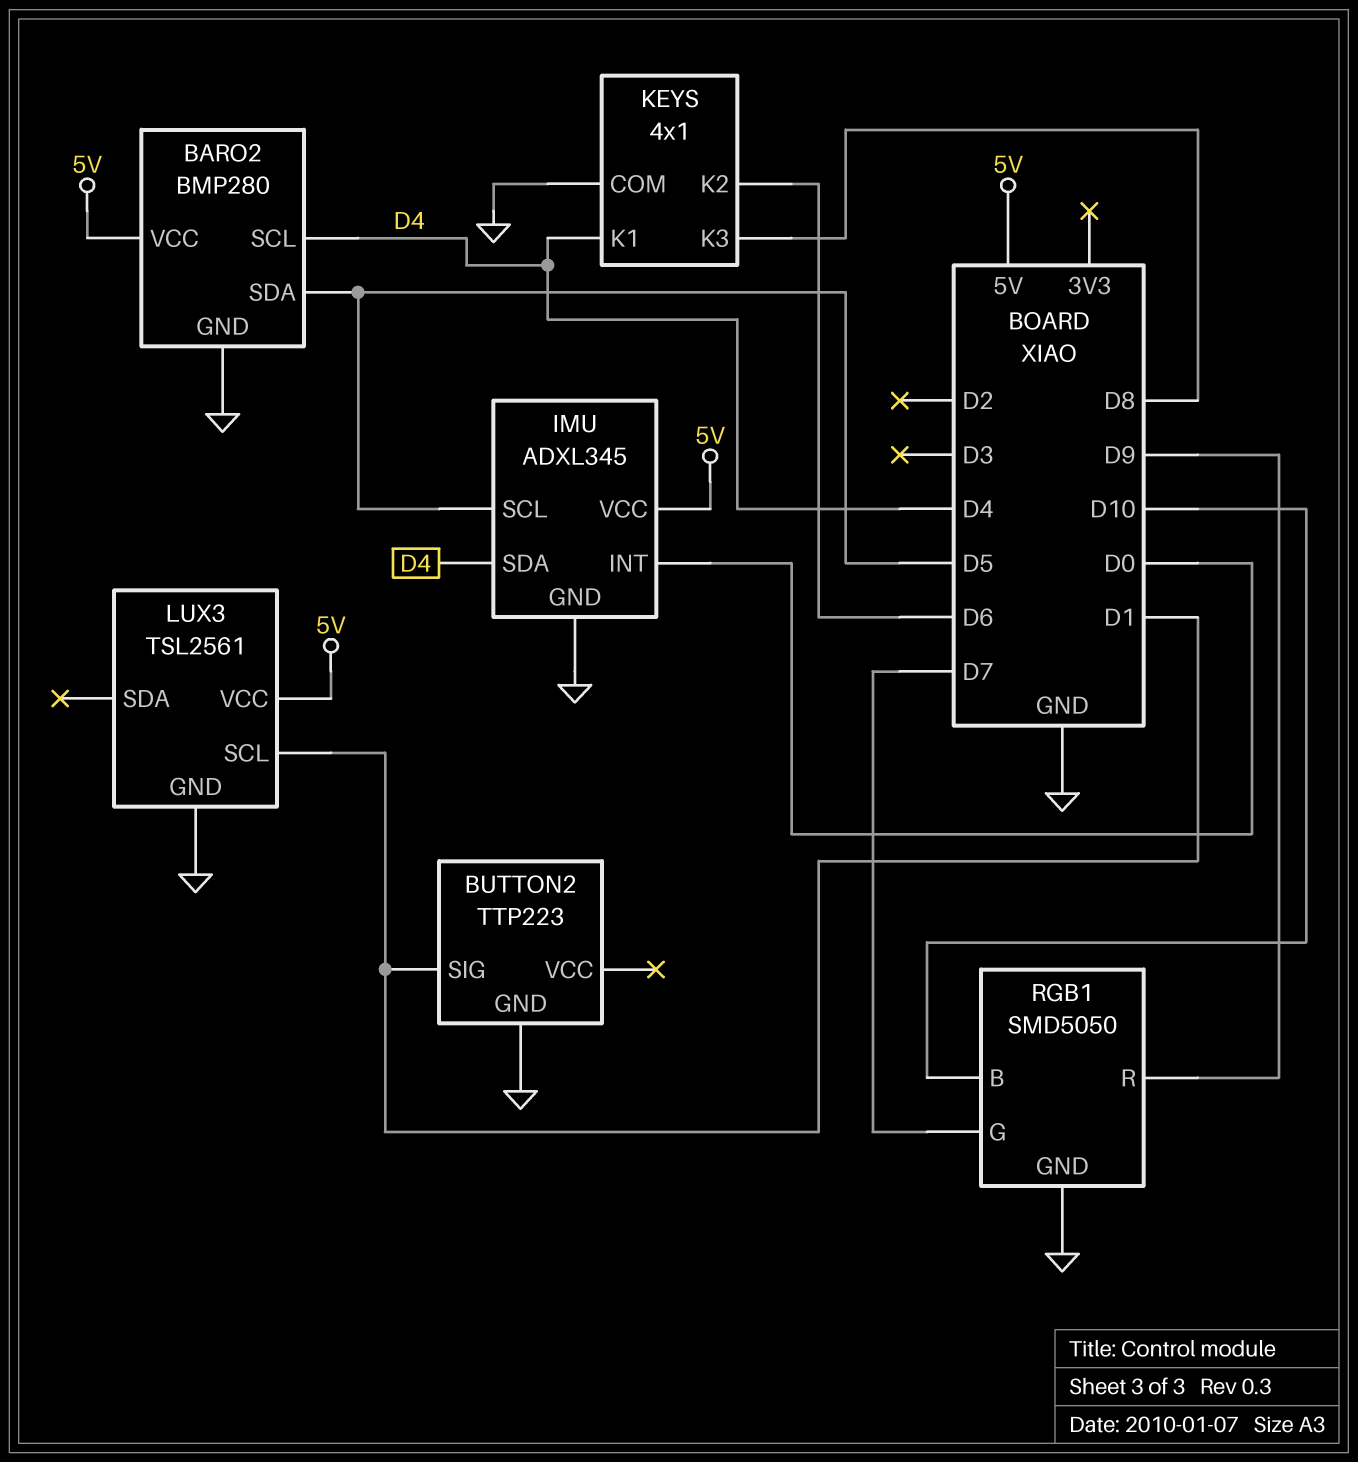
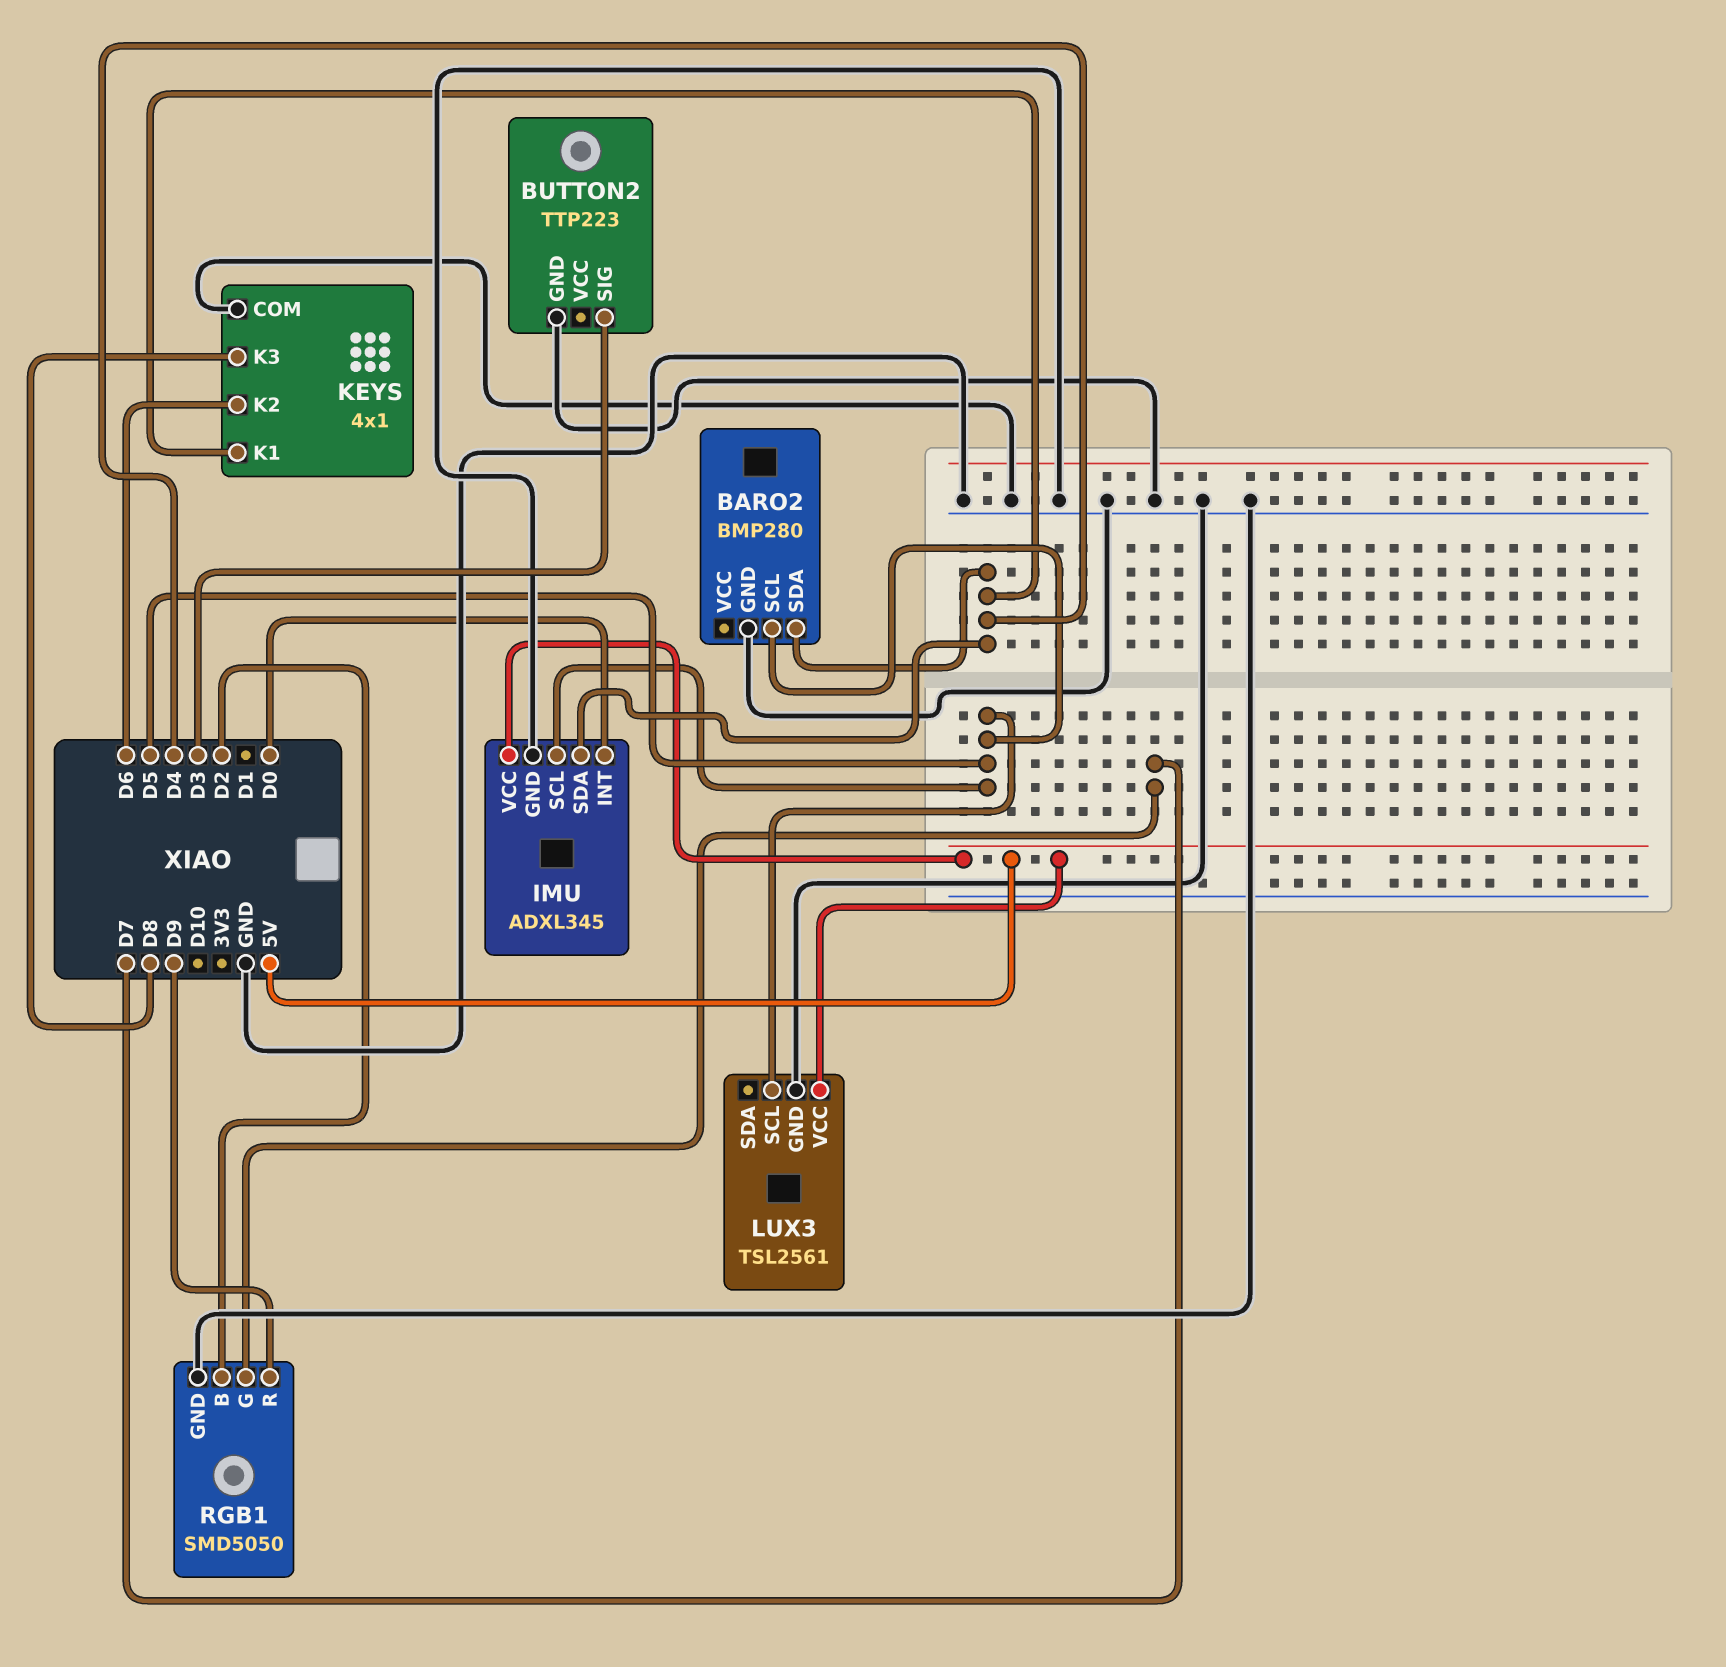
BARO2 pin SCL: D4 -> D5
BARO2 pin SDA: D5 -> D4
BARO2 pin VCC: 5V -> none
BUTTON2 pin SIG: D1 -> D3
LUX3 pin SCL: D1 -> D5
RGB1 pin B: D10 -> D2

